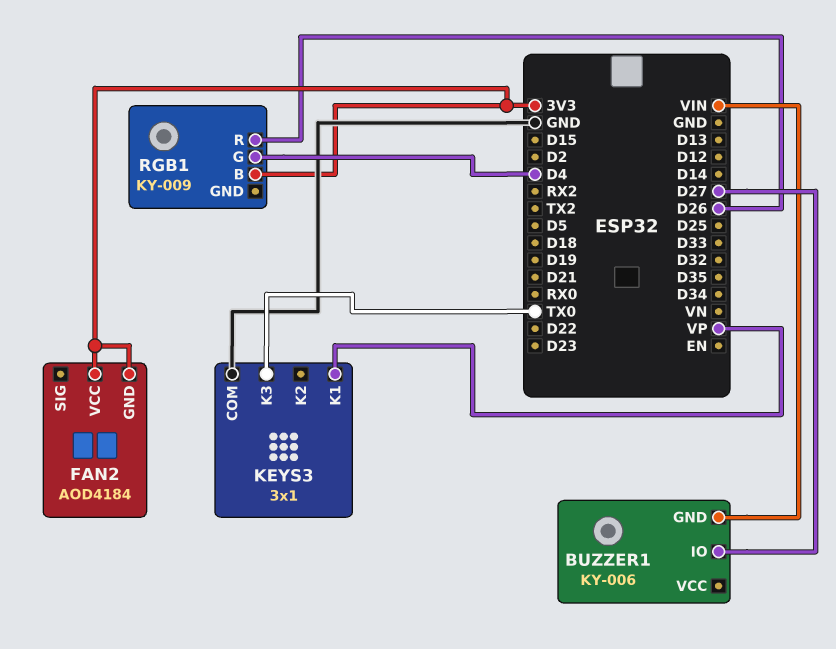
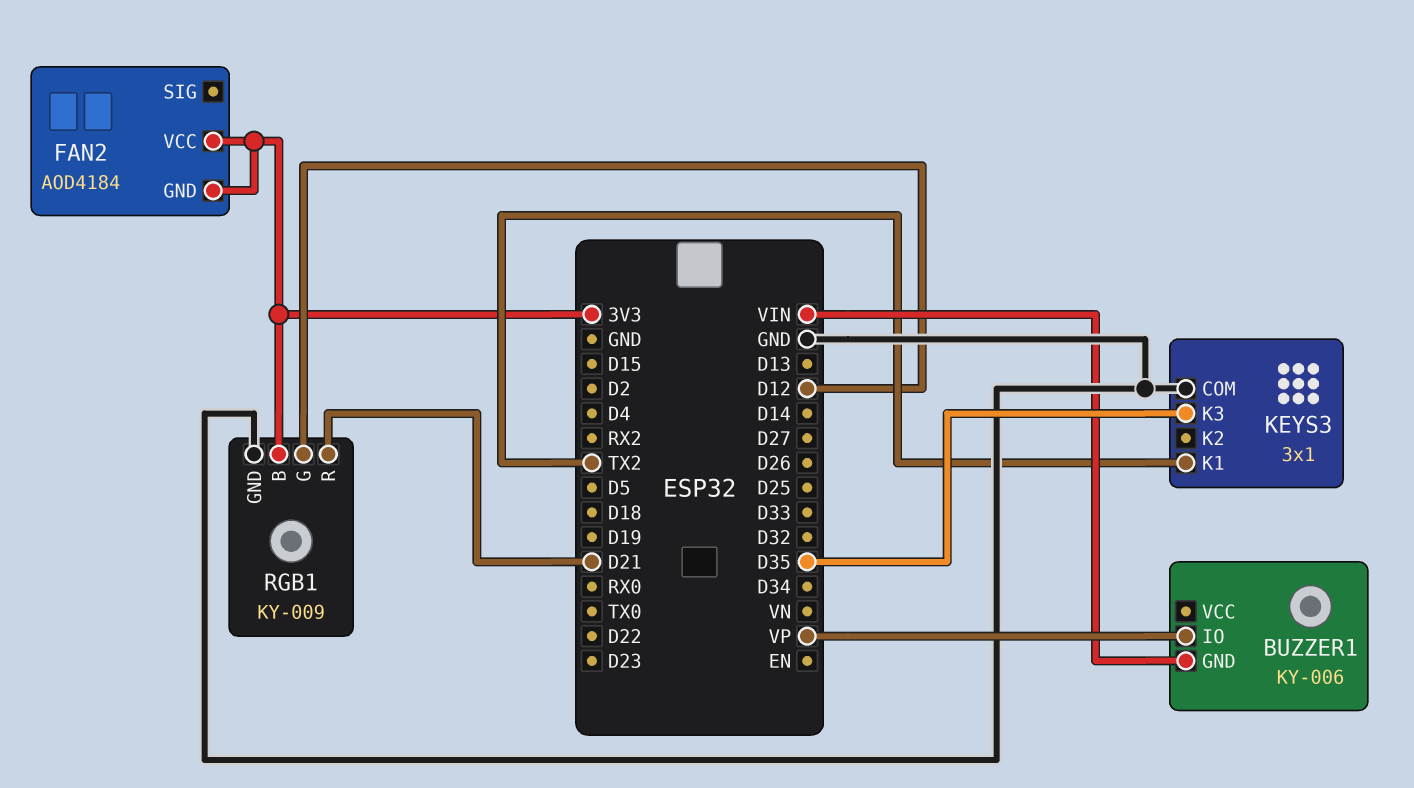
BUZZER1 pin IO: D27 -> VP
KEYS3 pin K1: VP -> TX2
KEYS3 pin K3: TX0 -> D35
RGB1 pin G: D4 -> D12
RGB1 pin GND: none -> GND
RGB1 pin R: D26 -> D21

